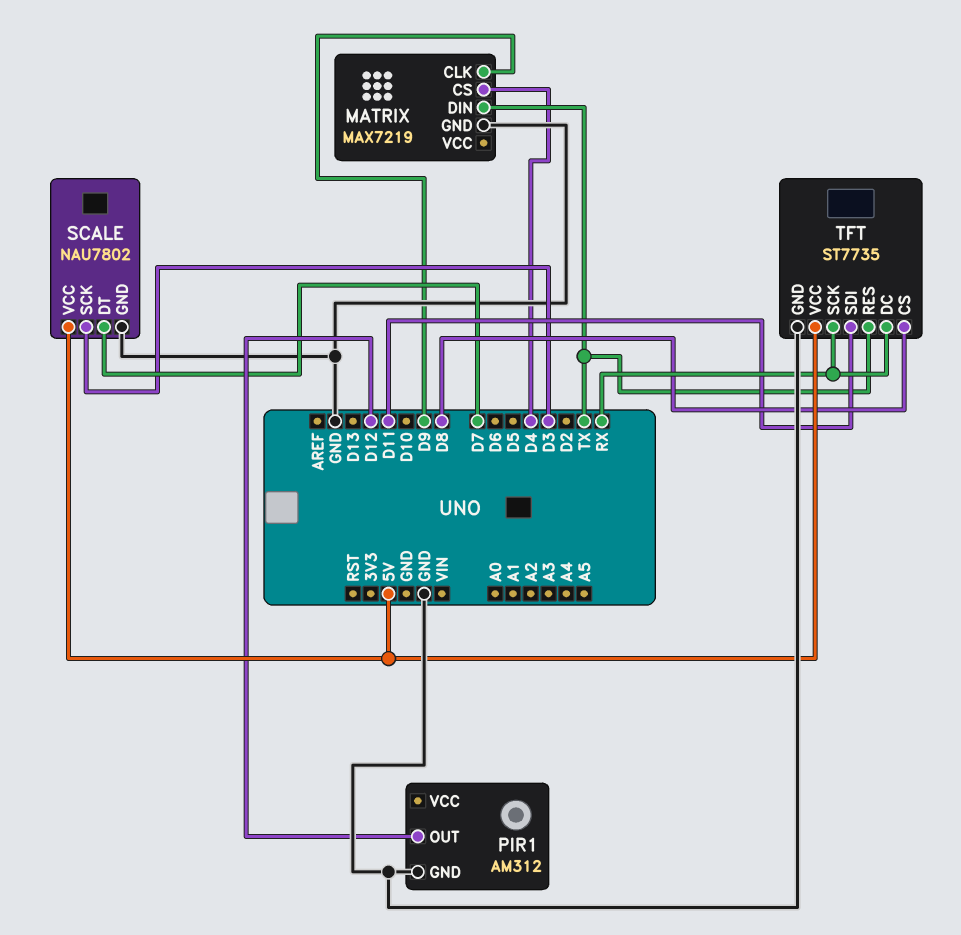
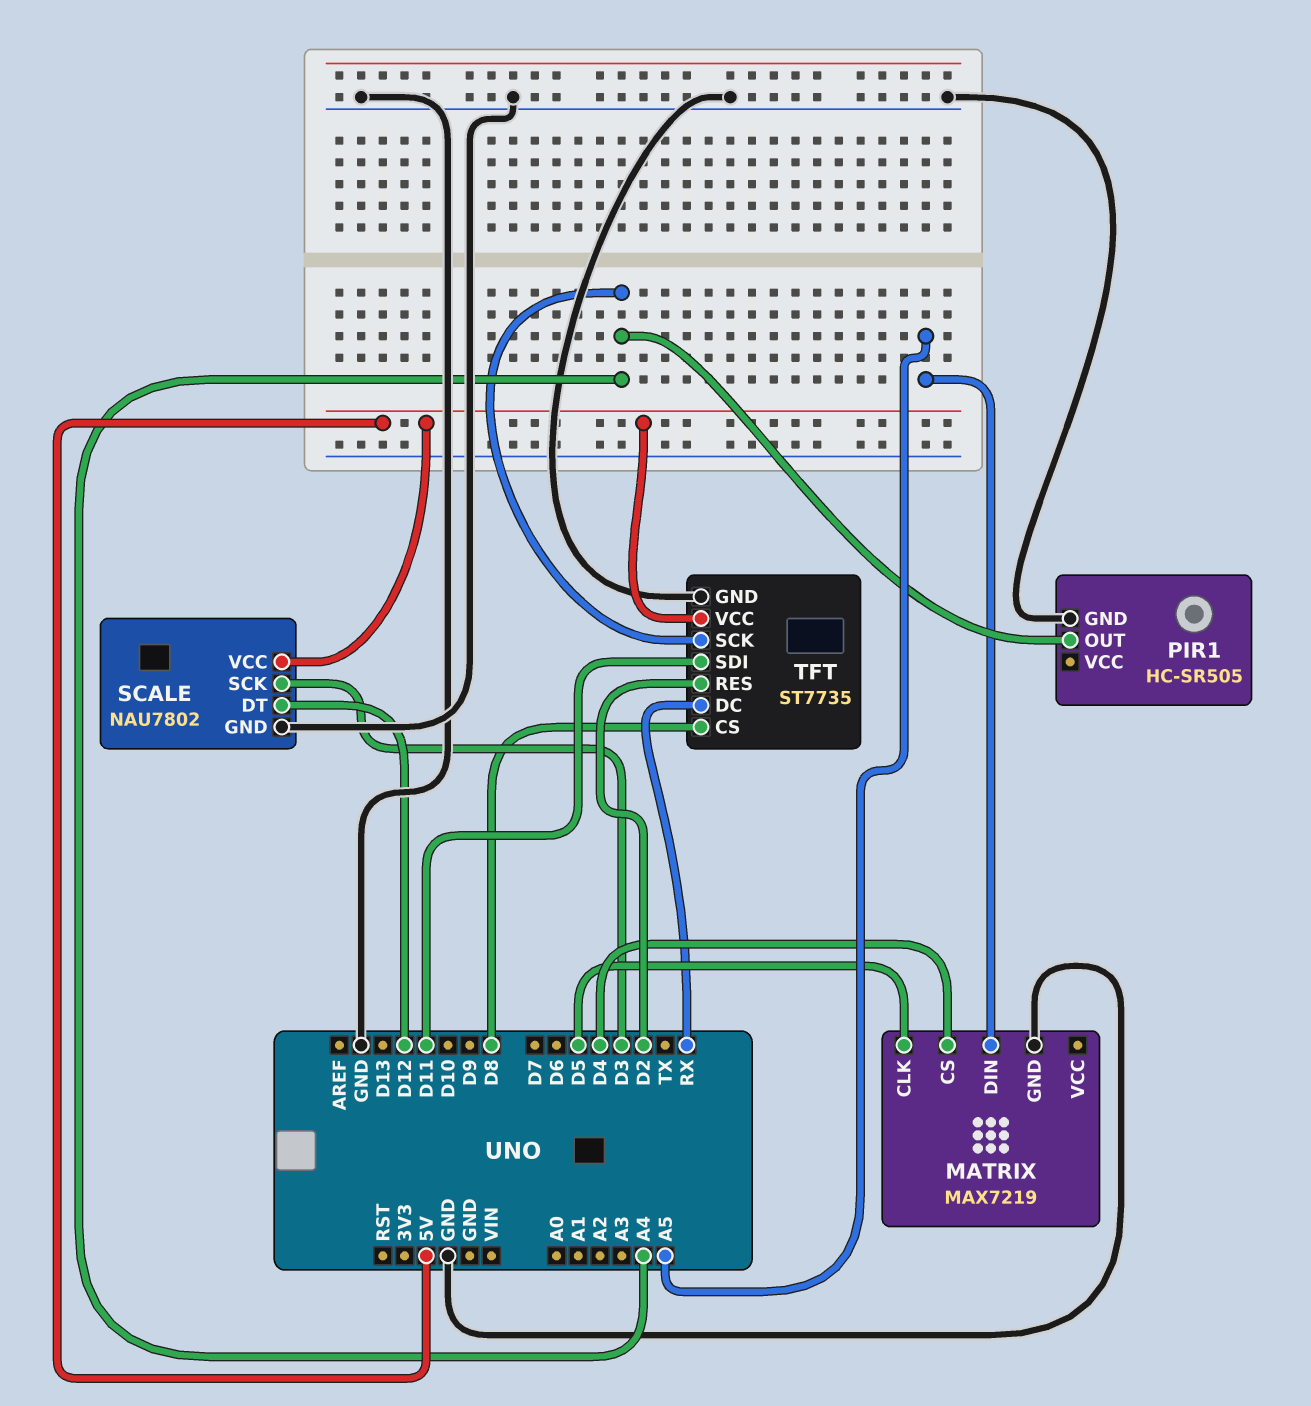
MATRIX pin CLK: D9 -> D5
MATRIX pin DIN: TX -> A5
PIR1: AM312 -> HC-SR505
PIR1 pin OUT: D12 -> A4
SCALE pin DT: D7 -> D12
TFT pin RES: TX -> D2
TFT pin SCK: RX -> A4

